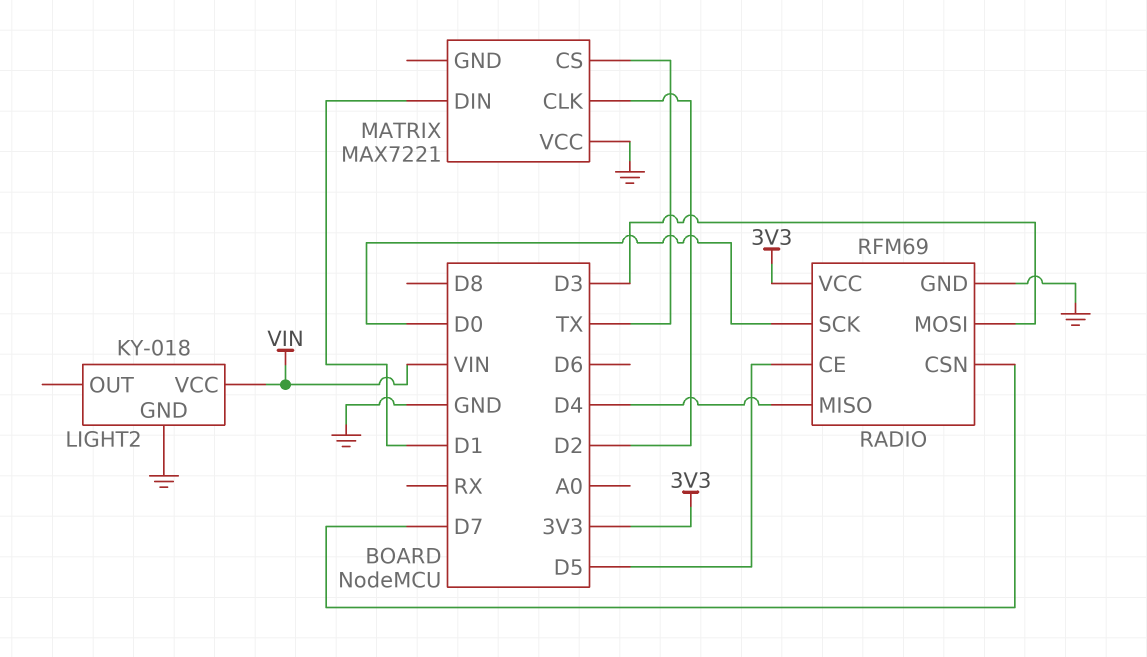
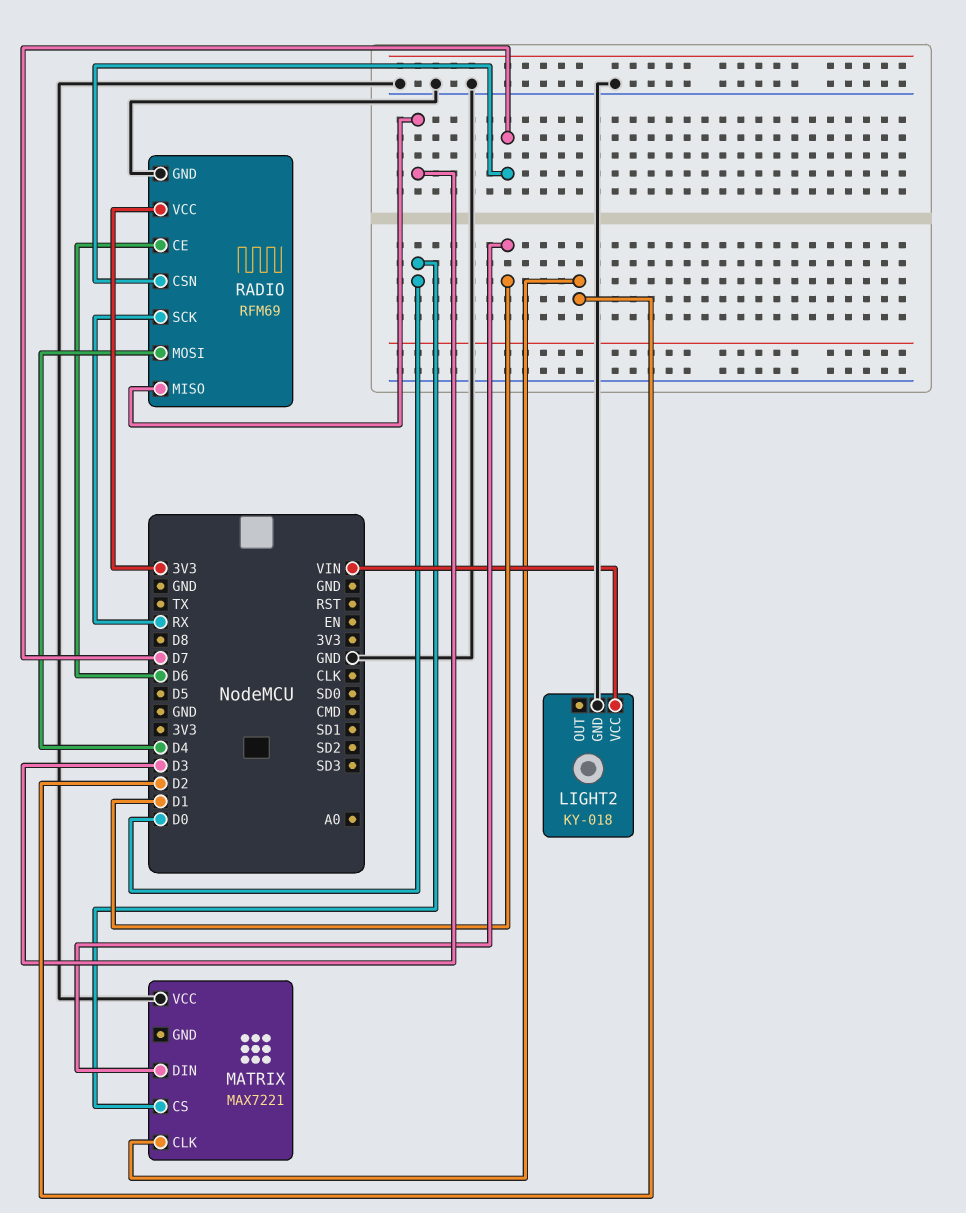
MATRIX pin CS: TX -> D0
RADIO pin CE: D5 -> D6
RADIO pin MISO: D4 -> D3
RADIO pin MOSI: D3 -> D4
RADIO pin SCK: D0 -> RX

